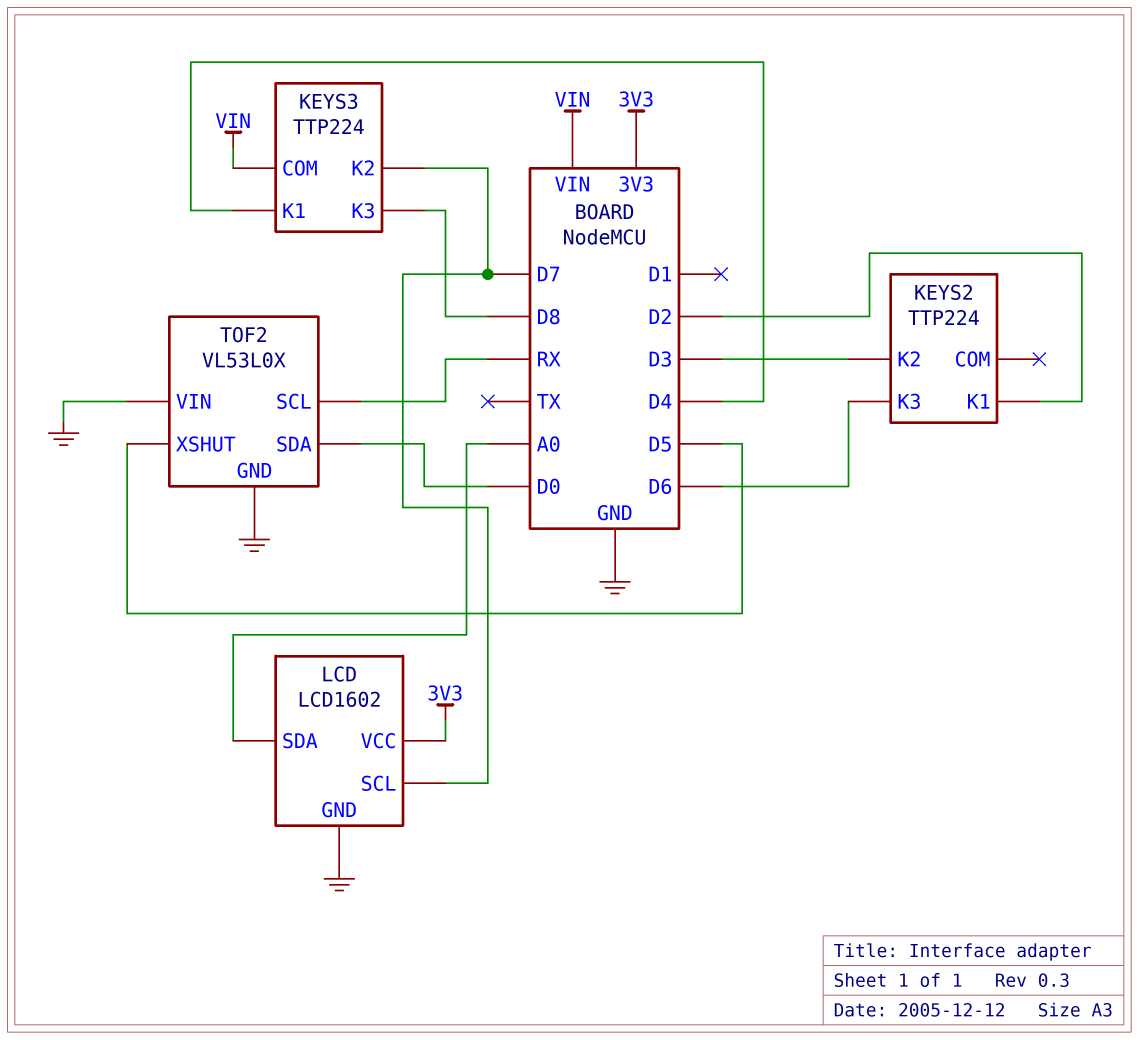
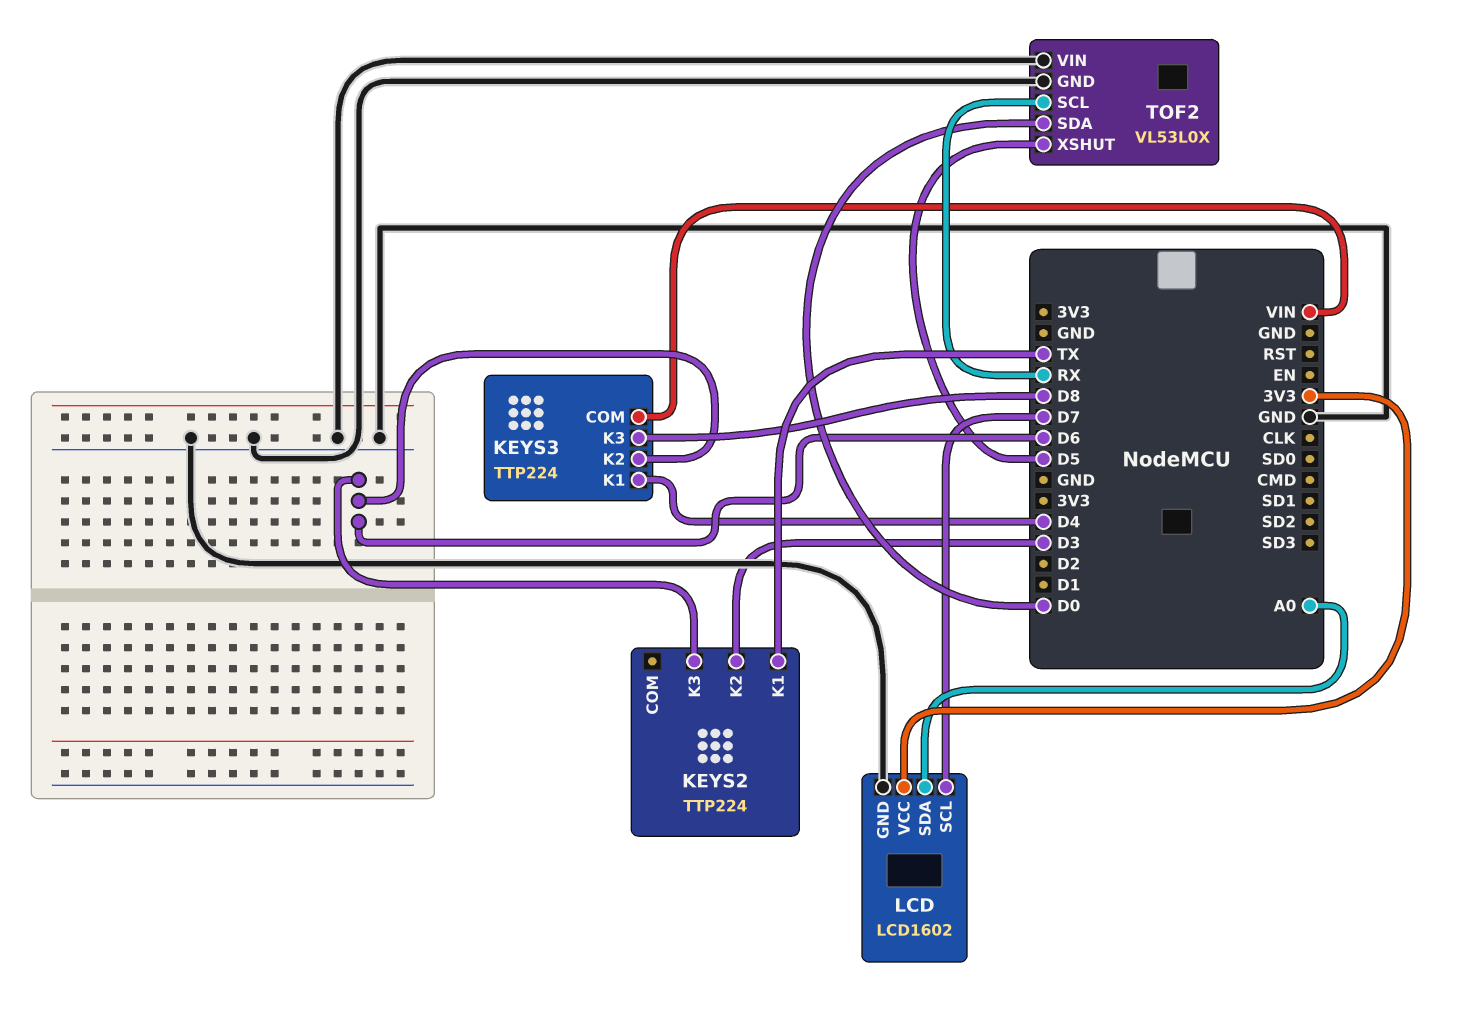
KEYS2 pin K1: D2 -> TX
KEYS3 pin K2: D7 -> D6

